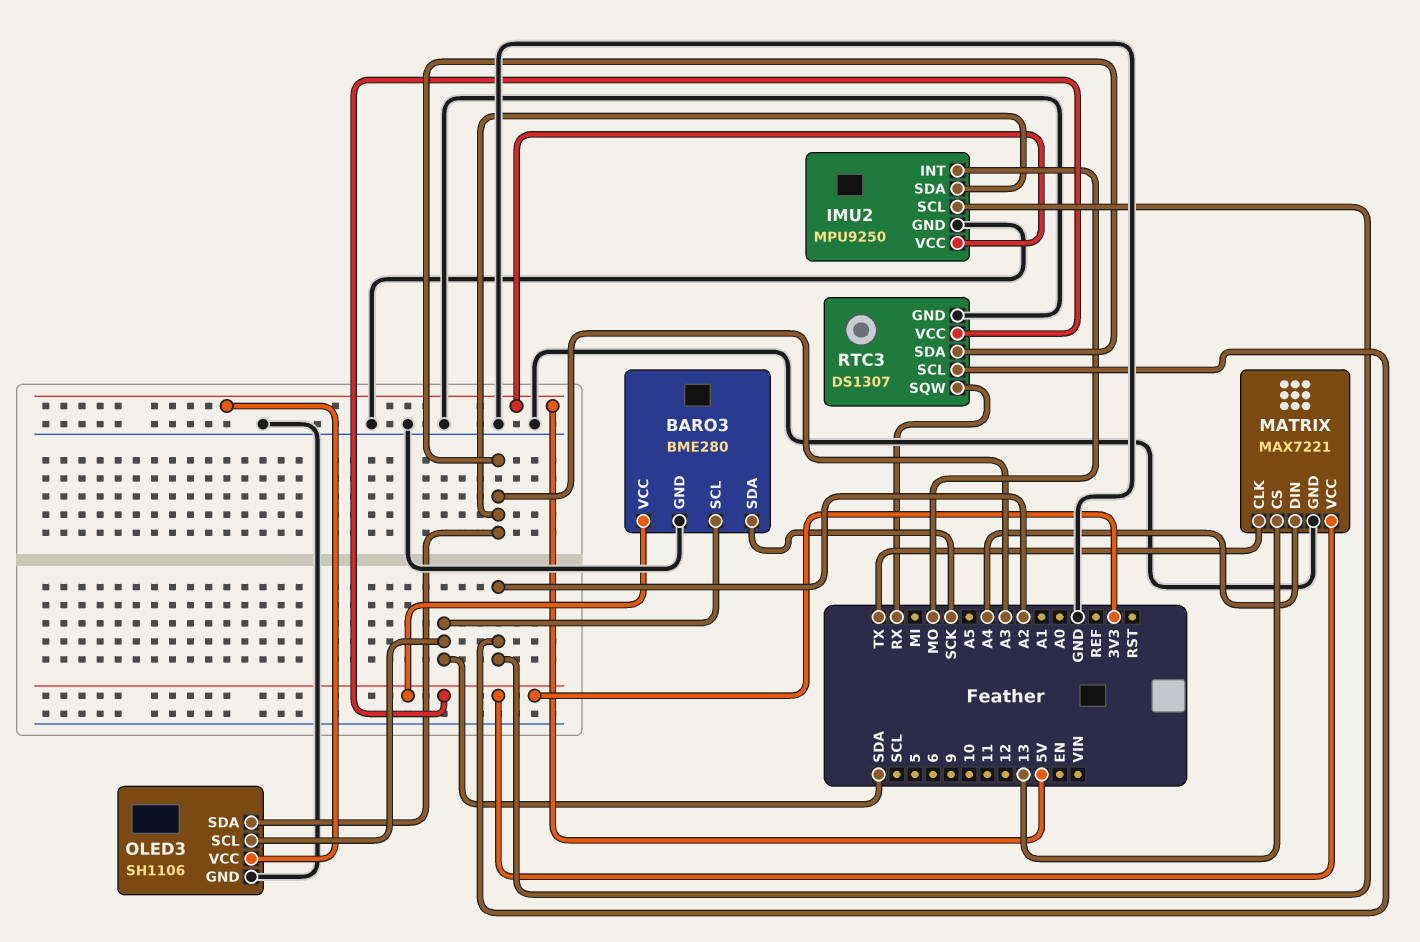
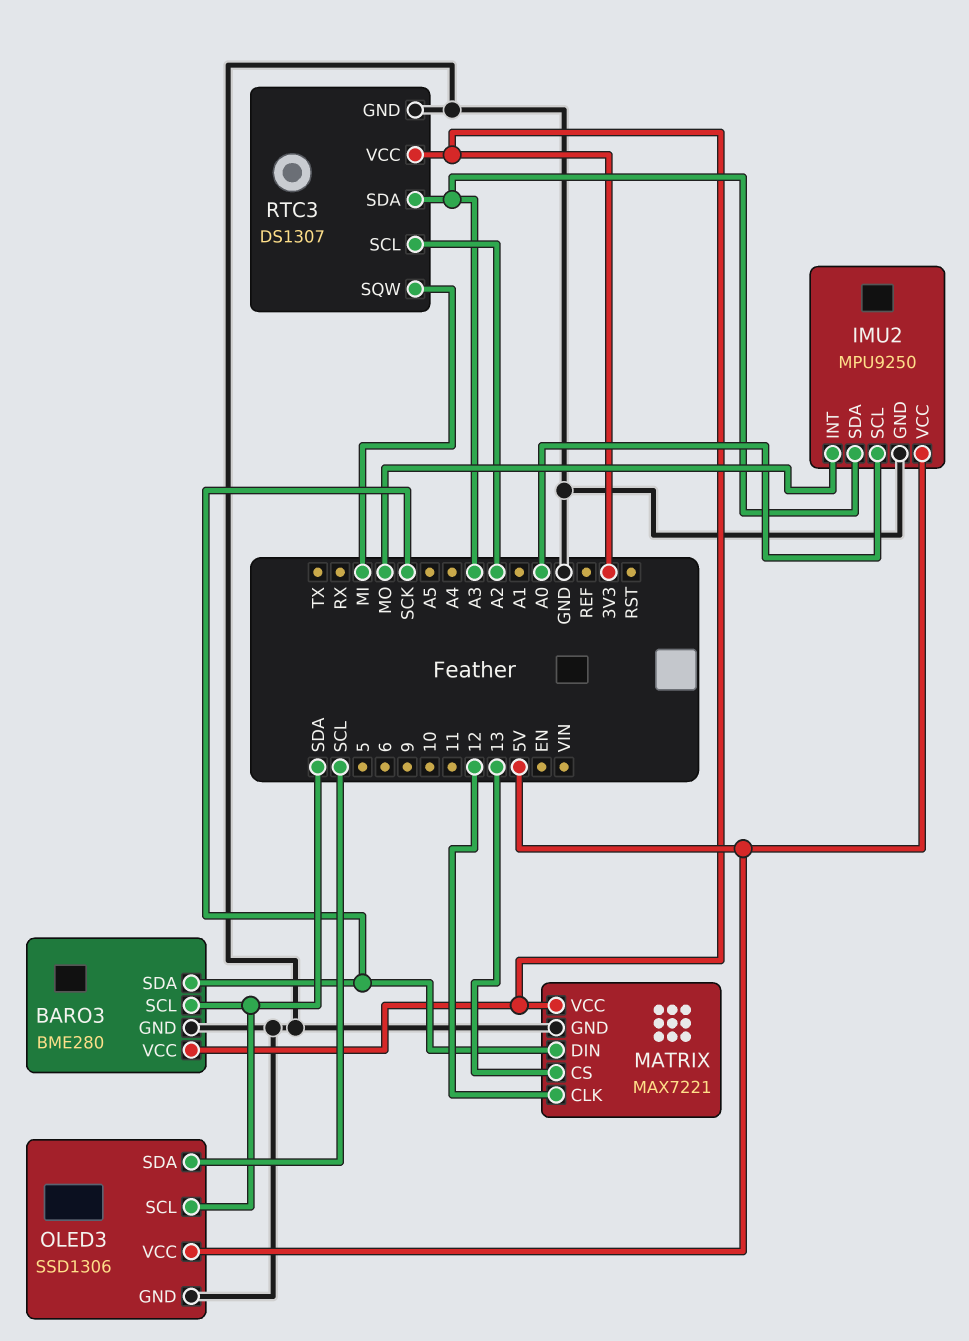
IMU2 pin SCL: A2 -> A0
MATRIX pin CLK: TX -> 12
MATRIX pin DIN: A4 -> SCK
OLED3: SH1106 -> SSD1306
OLED3 pin SDA: A3 -> SCL
RTC3 pin SQW: RX -> MI

